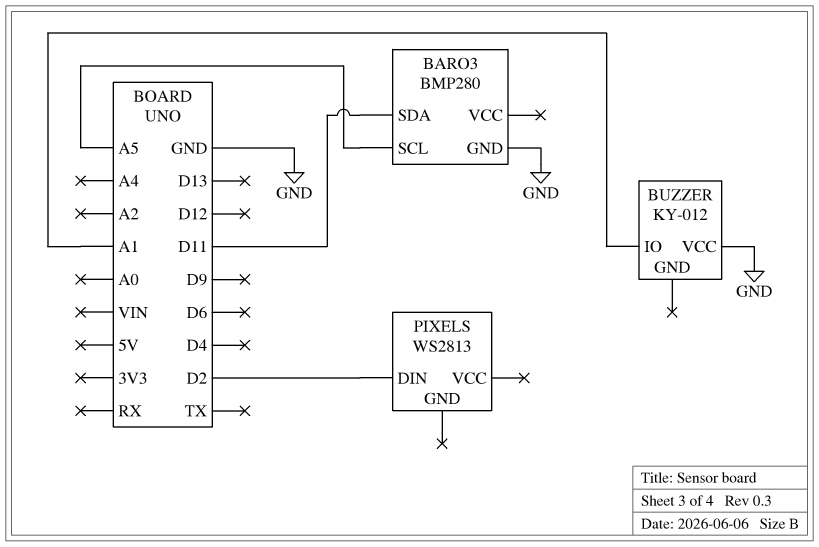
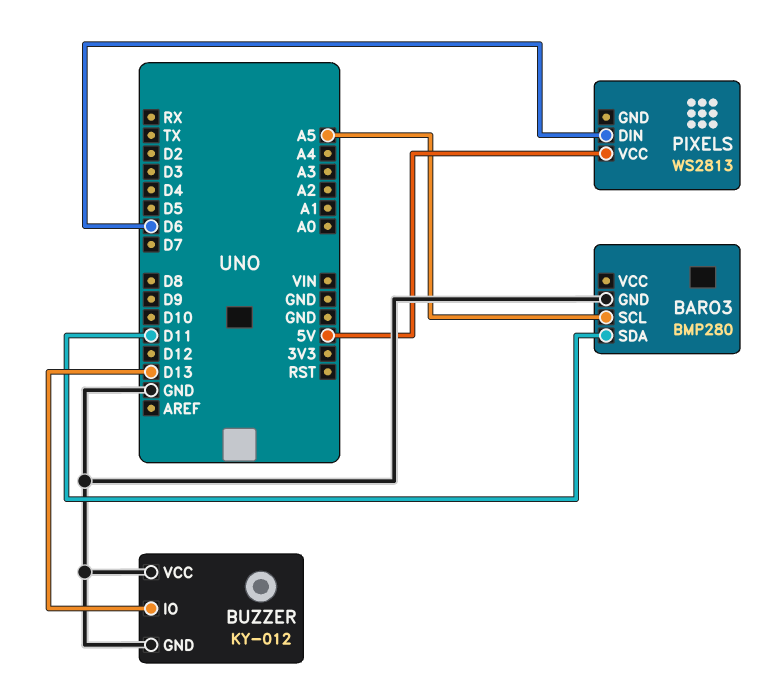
BUZZER pin GND: none -> GND
BUZZER pin IO: A1 -> D13
PIXELS pin DIN: D2 -> D6
PIXELS pin VCC: none -> 5V

